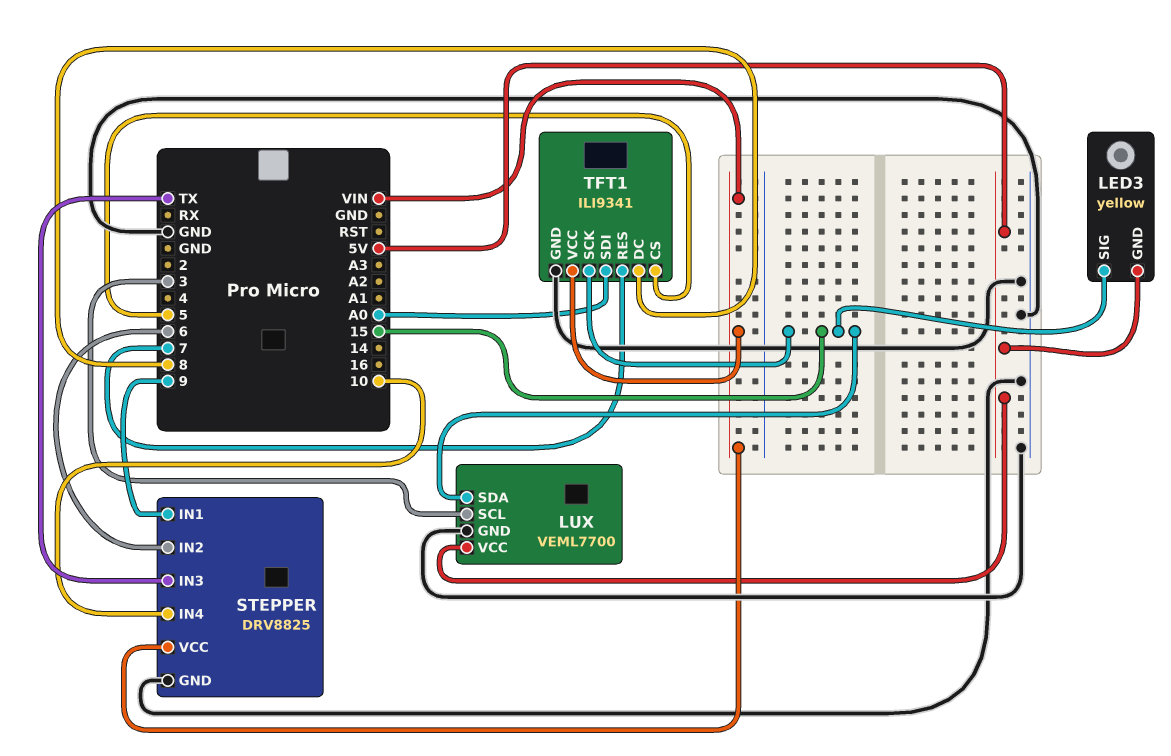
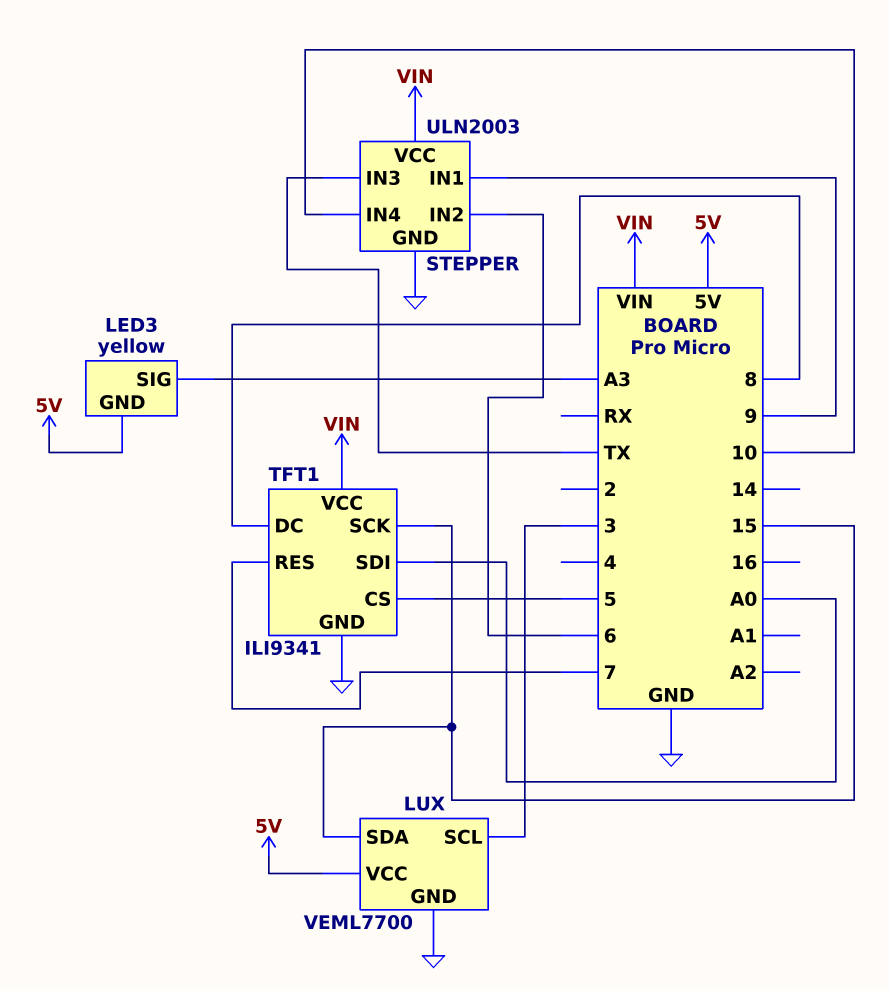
LED3 pin SIG: 15 -> A3
STEPPER: DRV8825 -> ULN2003

